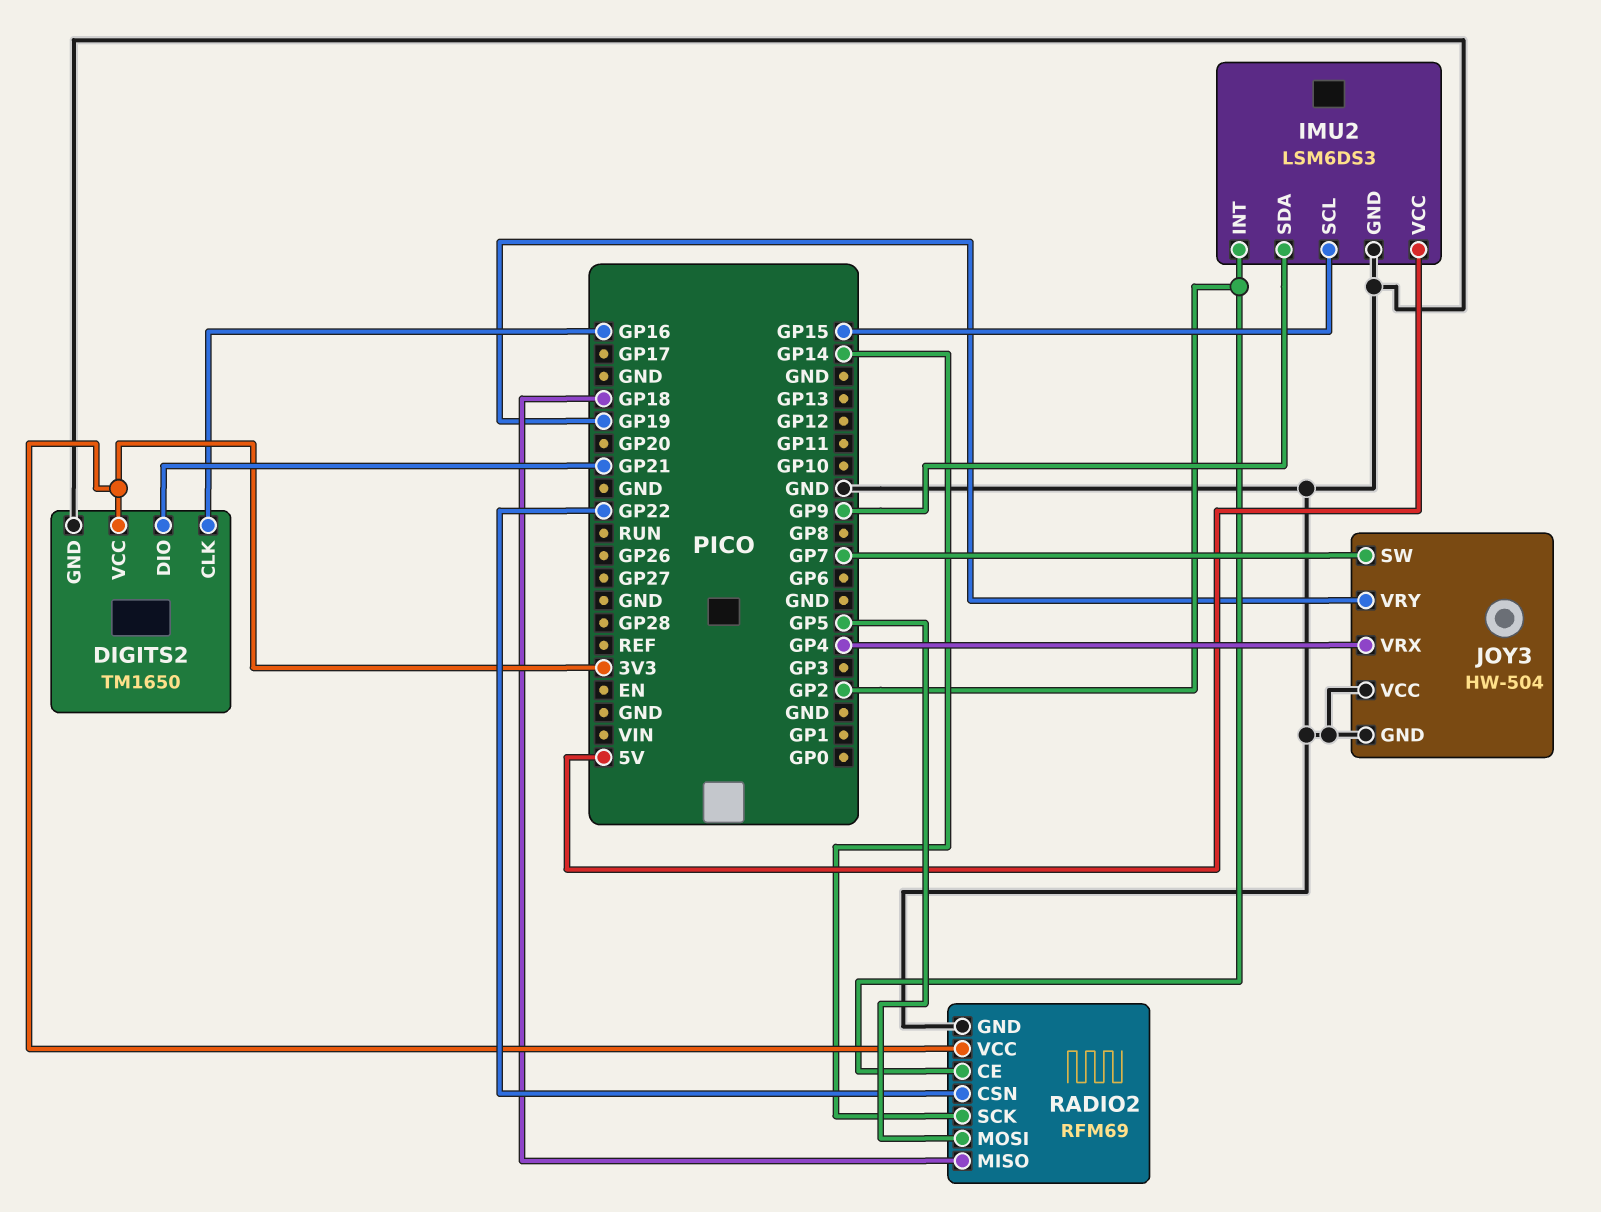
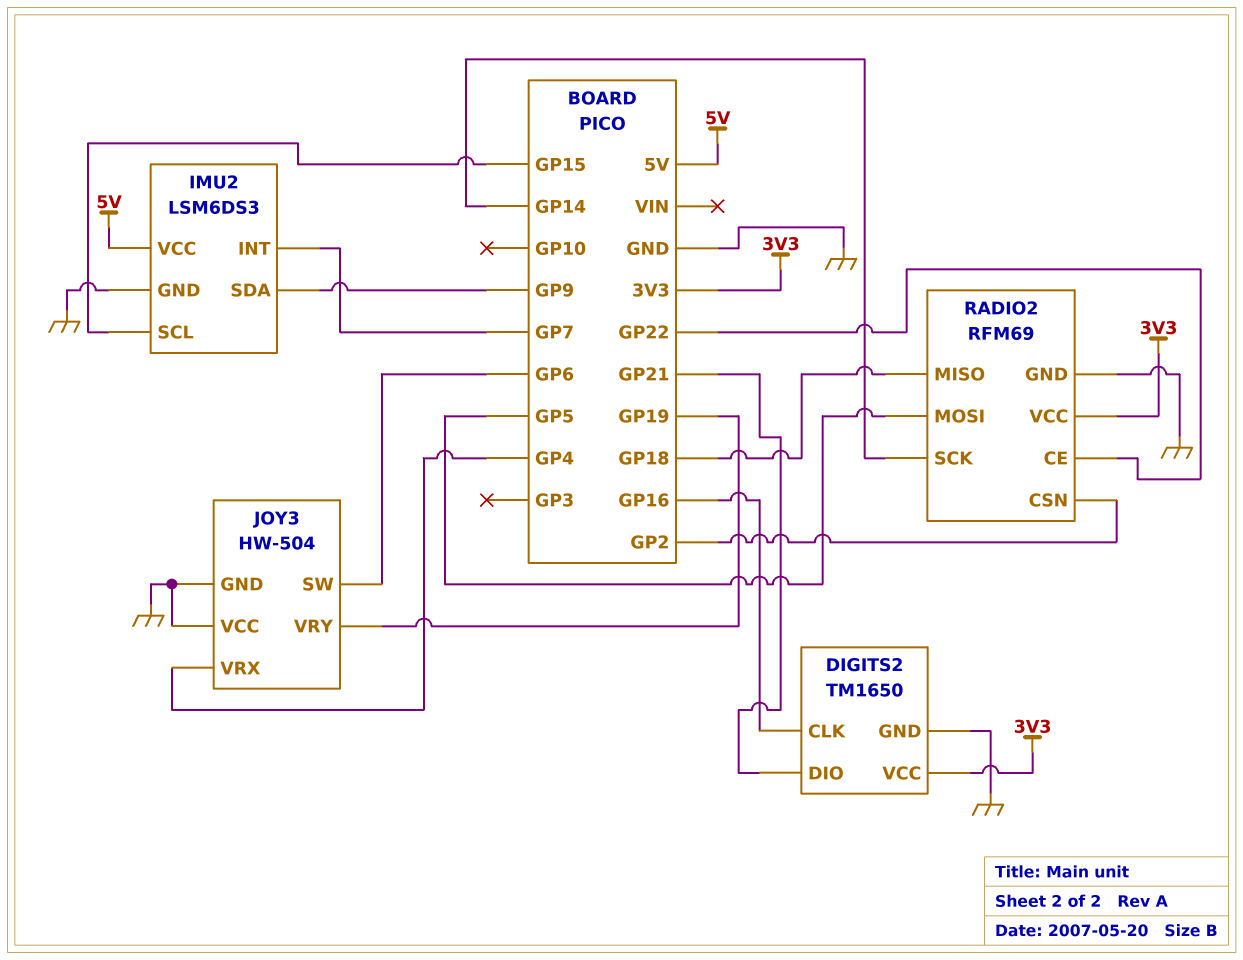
IMU2 pin INT: GP2 -> GP7
JOY3 pin SW: GP7 -> GP6
RADIO2 pin CE: GP2 -> GP22
RADIO2 pin CSN: GP22 -> GP2

